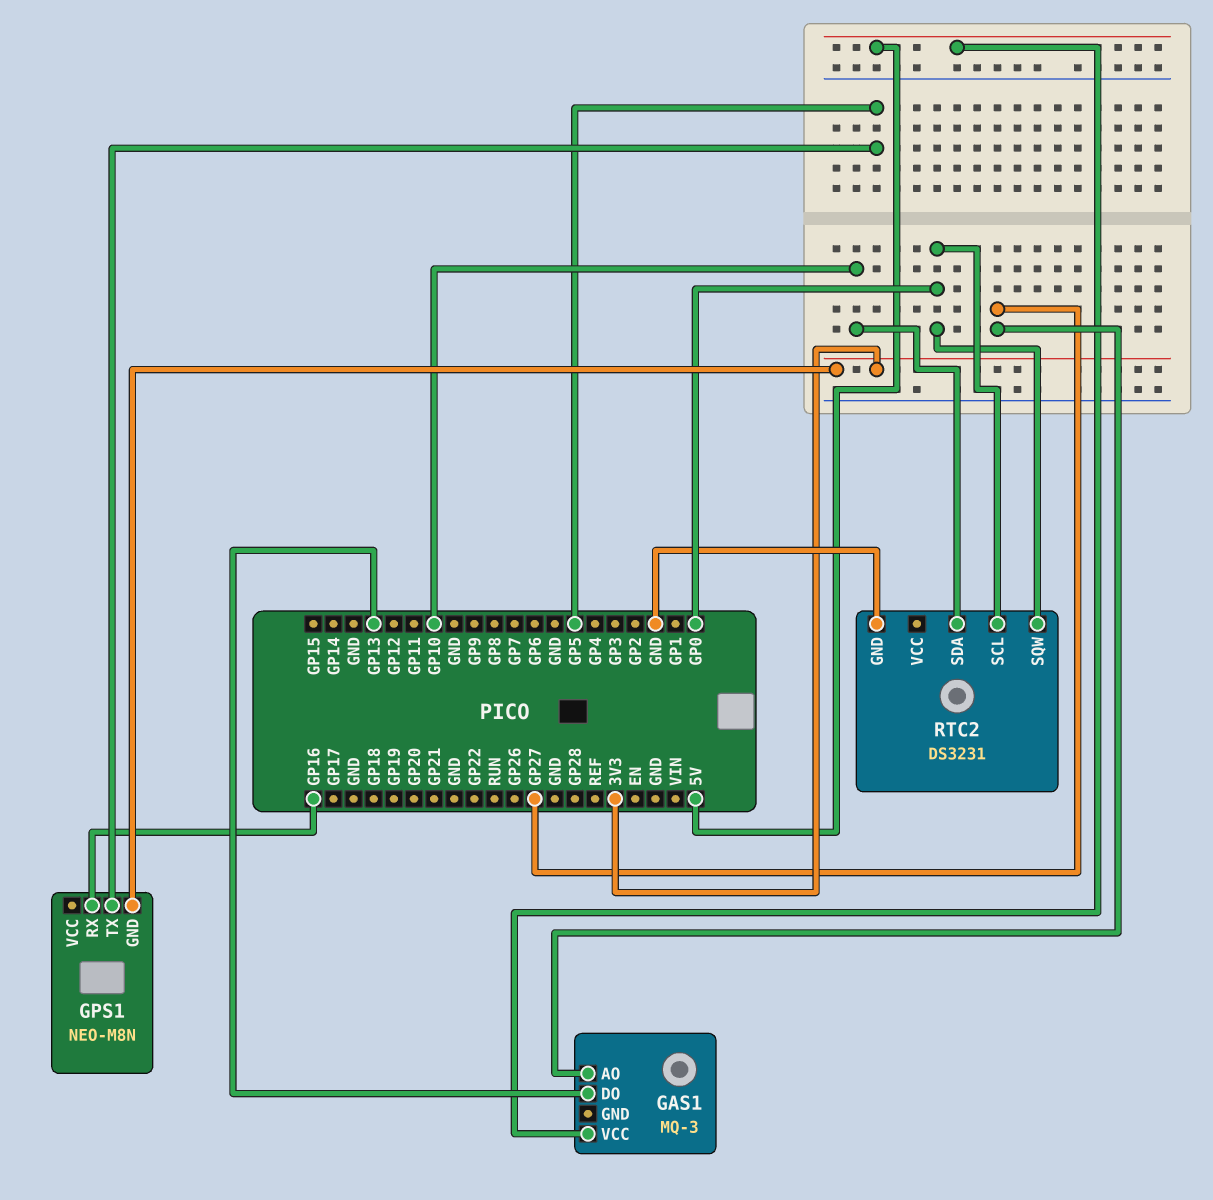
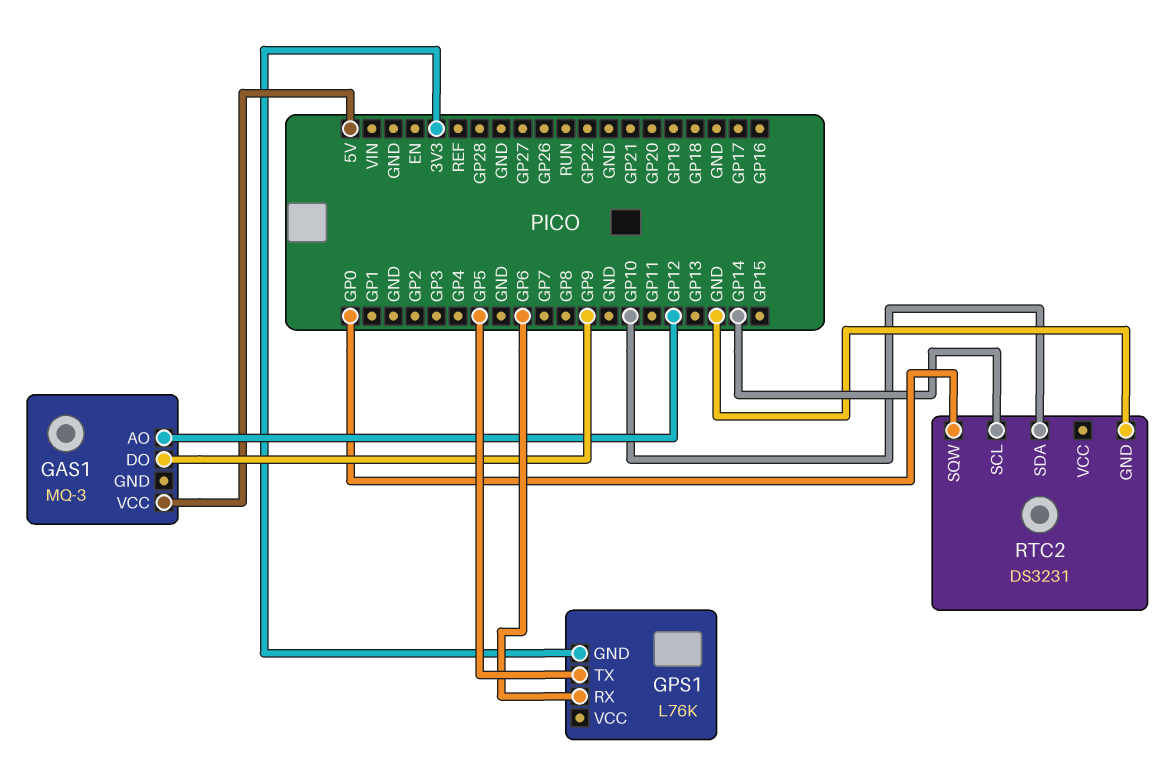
GAS1 pin AO: GP27 -> GP12
GAS1 pin DO: GP13 -> GP9
GPS1: NEO-M8N -> L76K
GPS1 pin RX: GP16 -> GP6
RTC2 pin SCL: GP0 -> GP14

